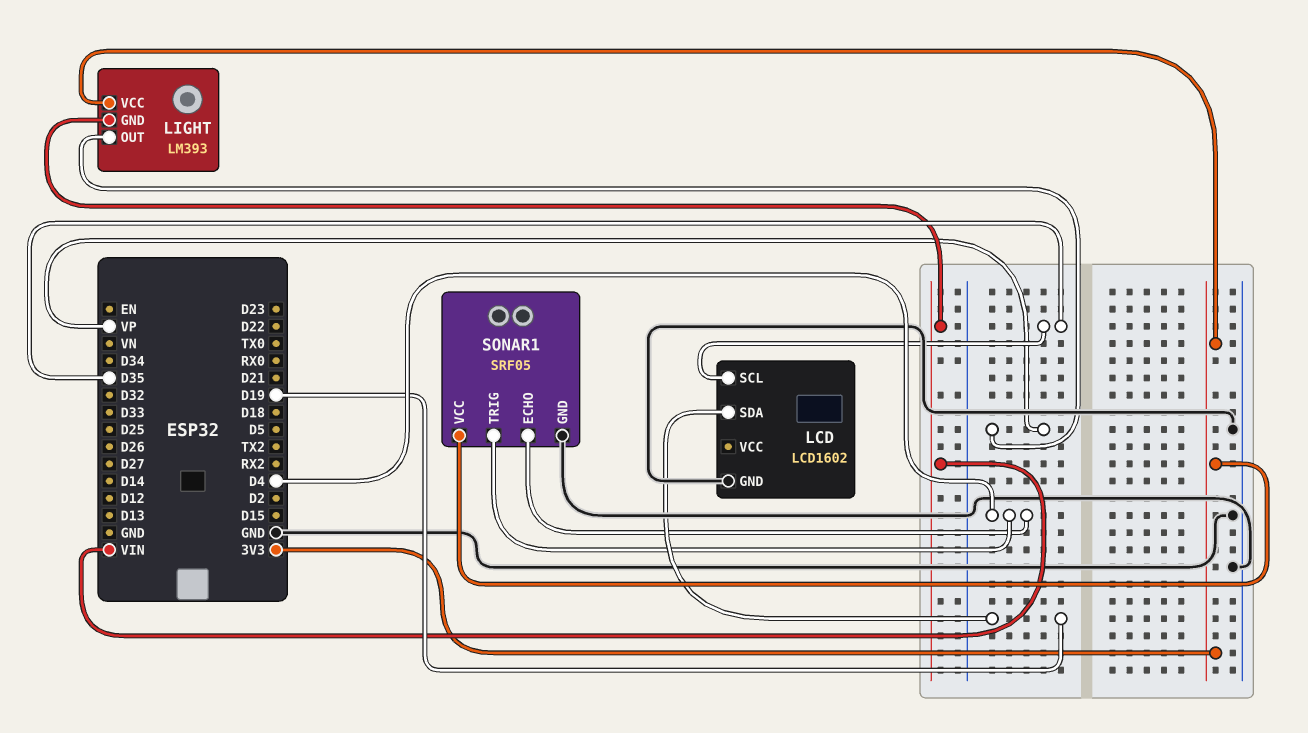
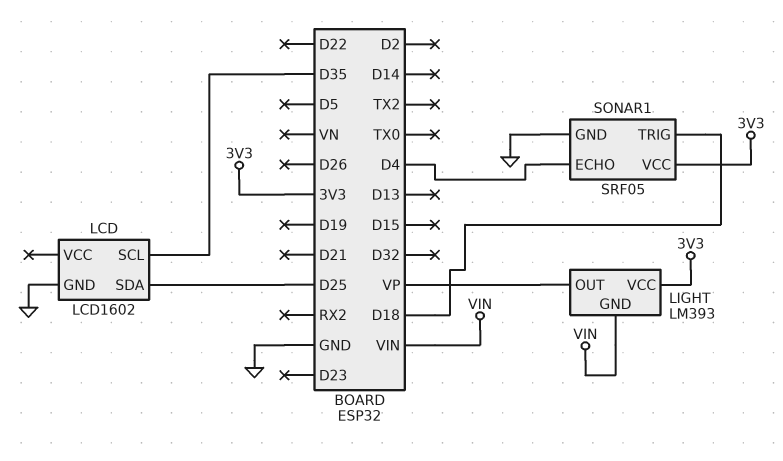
LCD pin SDA: D19 -> D25
SONAR1 pin TRIG: D4 -> D18

